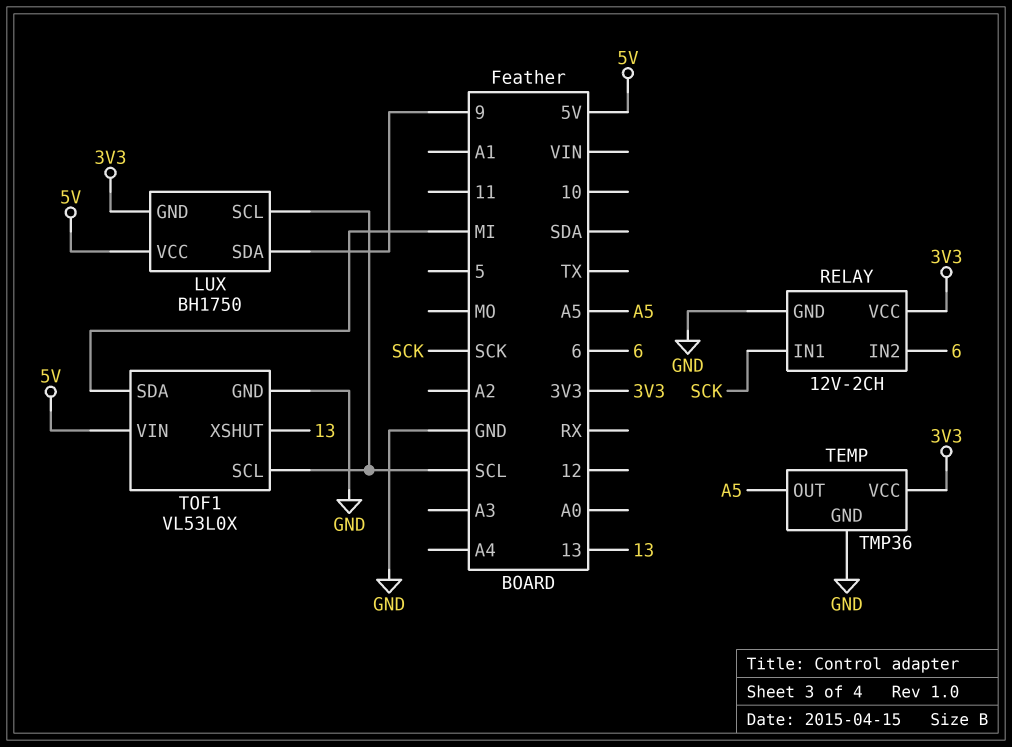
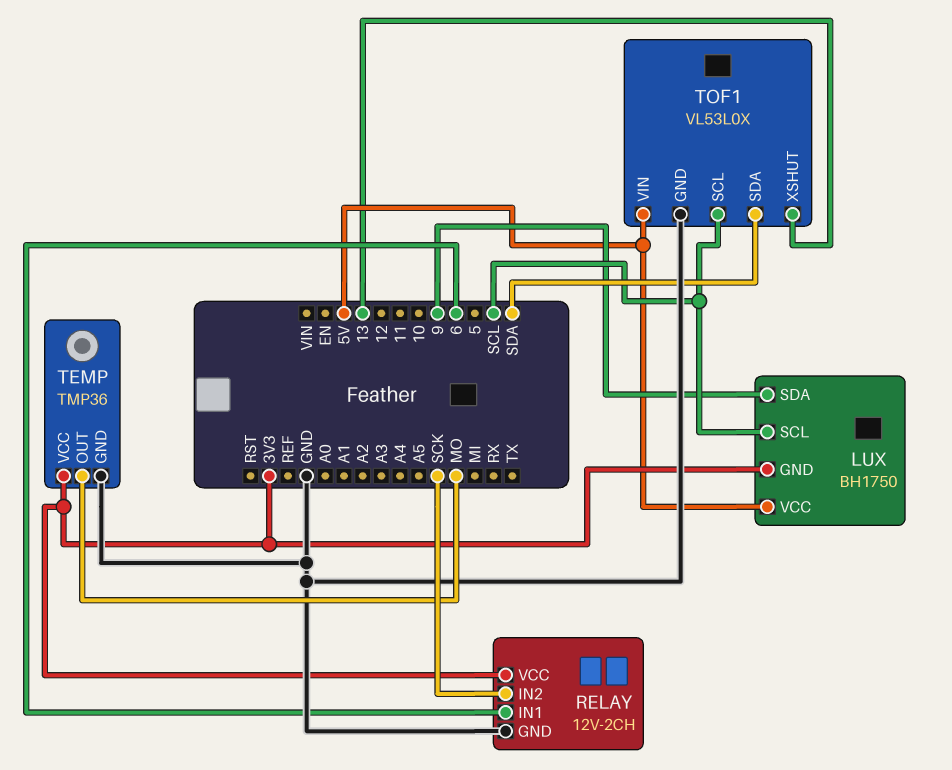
RELAY pin IN1: SCK -> 6
RELAY pin IN2: 6 -> SCK
TEMP pin OUT: A5 -> MO
TOF1 pin SDA: MI -> SDA

